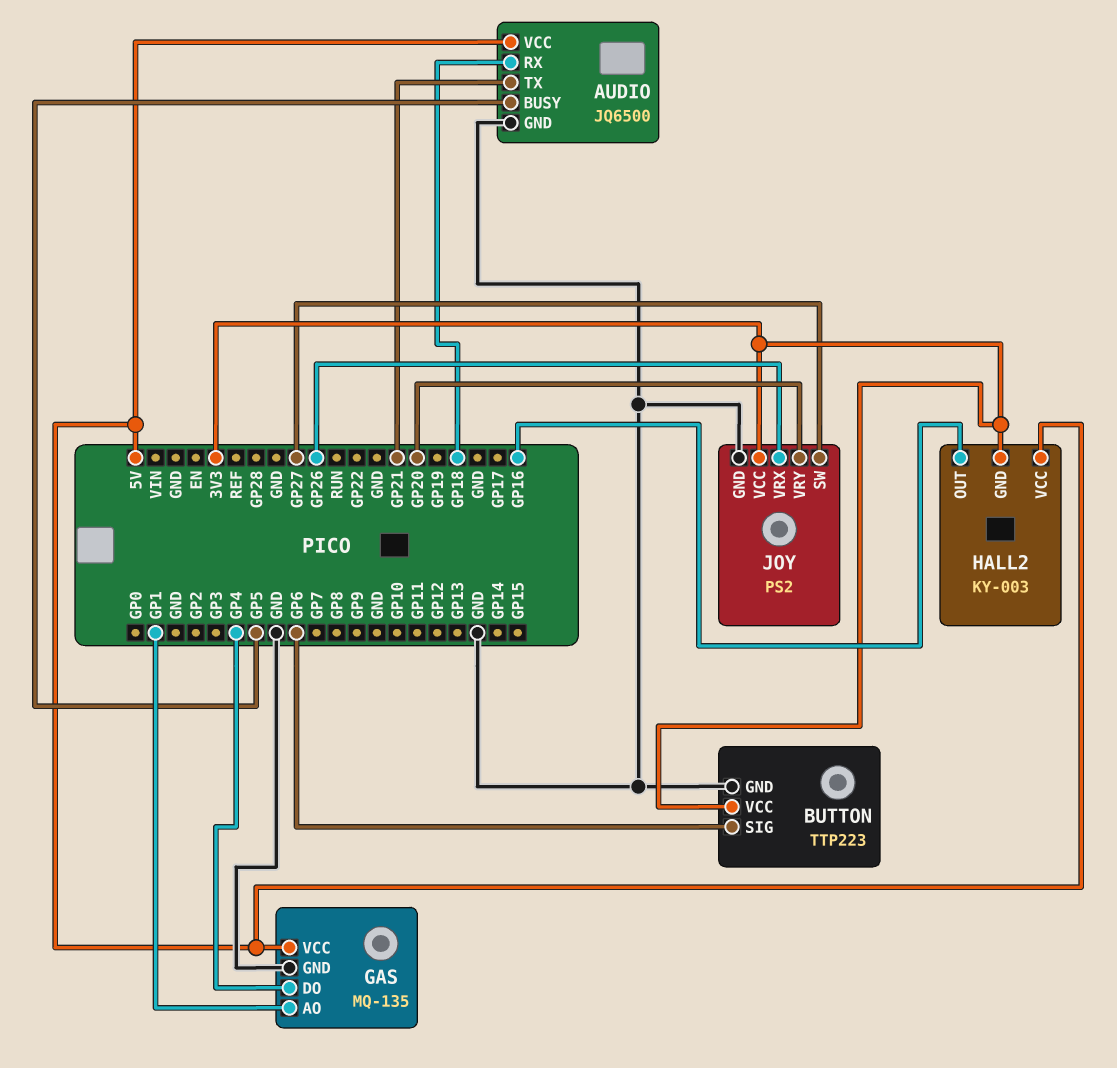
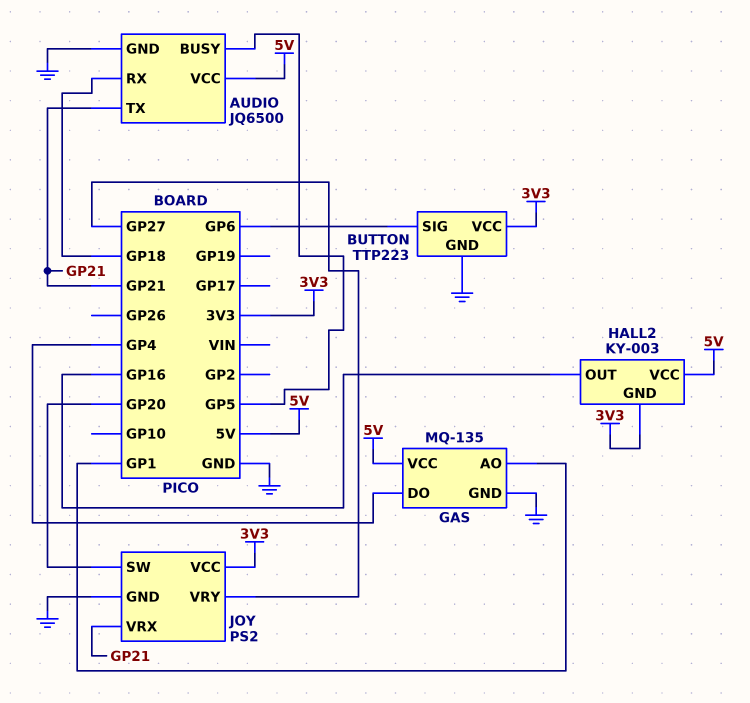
JOY pin SW: GP27 -> GP20
JOY pin VRX: GP26 -> GP21
JOY pin VRY: GP20 -> GP27

